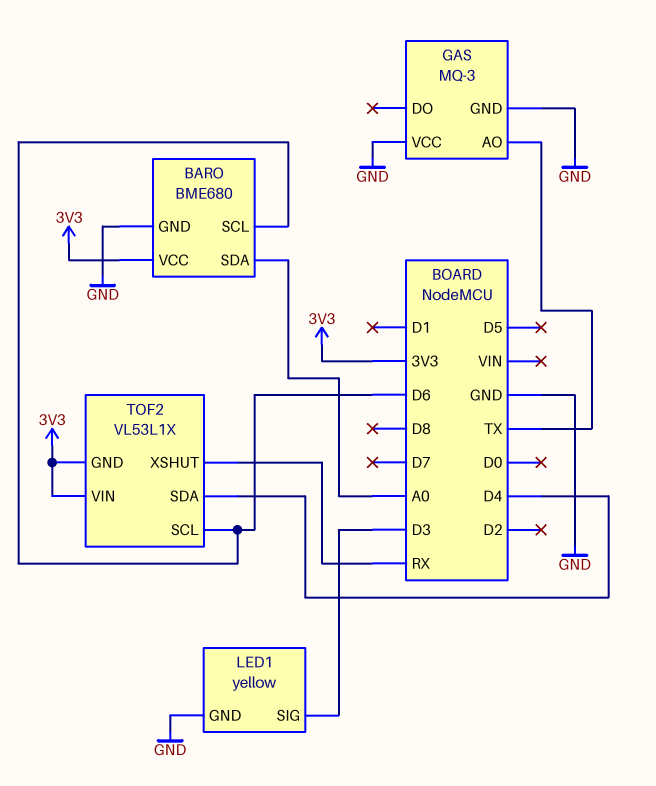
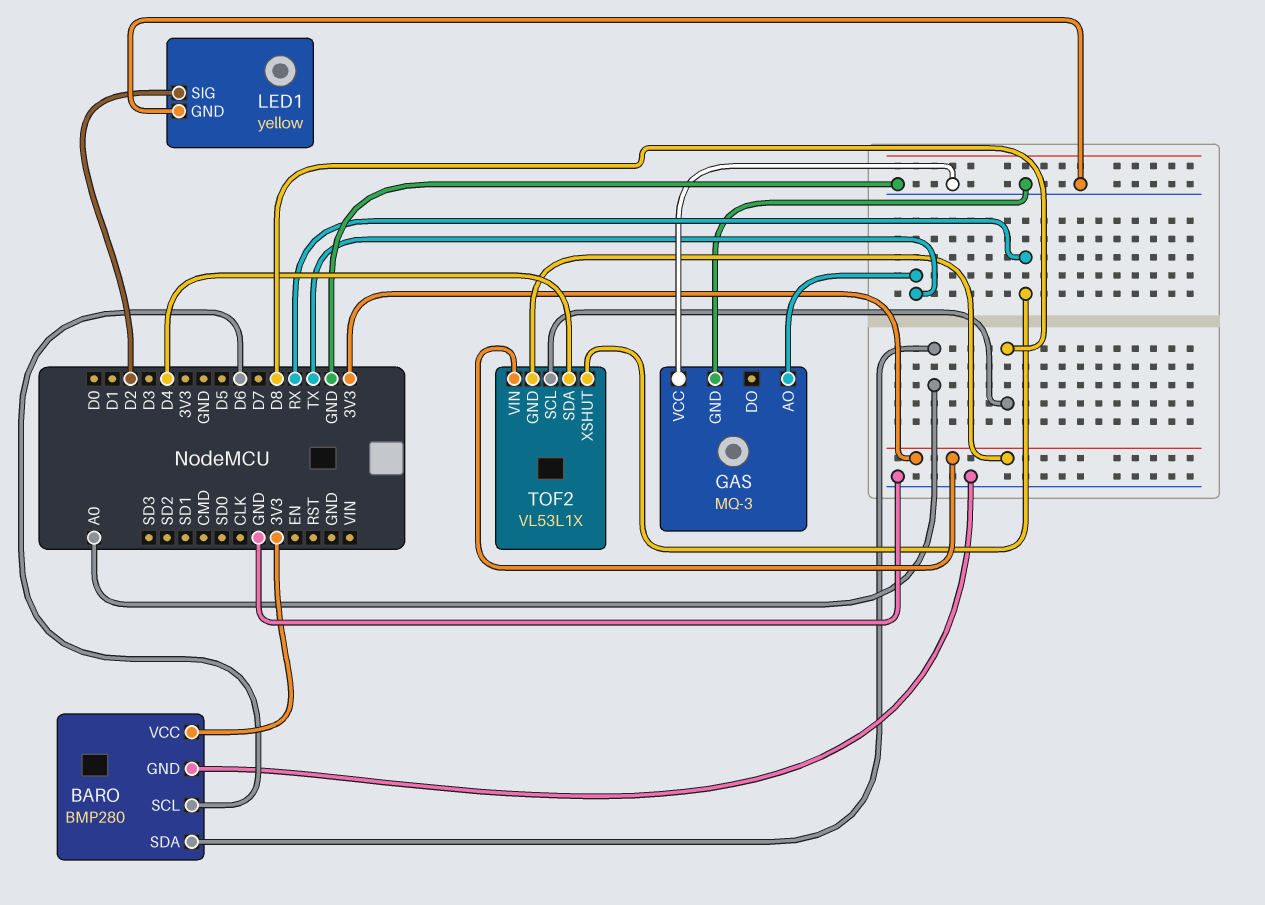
BARO: BME680 -> BMP280
LED1 pin SIG: D3 -> D2
TOF2 pin SCL: D6 -> D8

